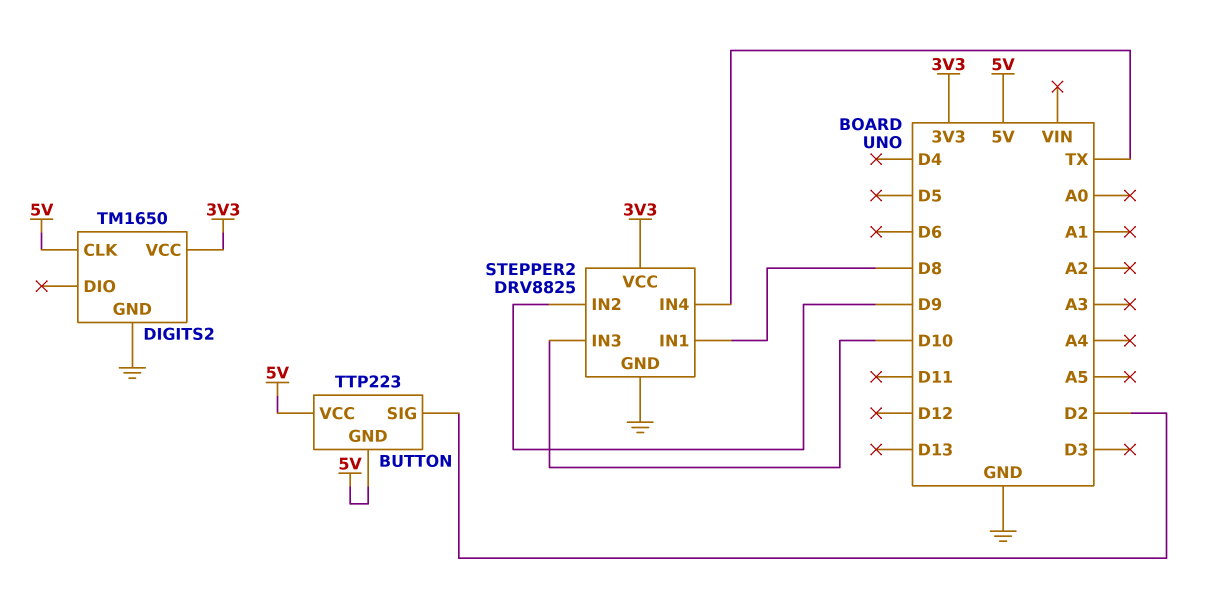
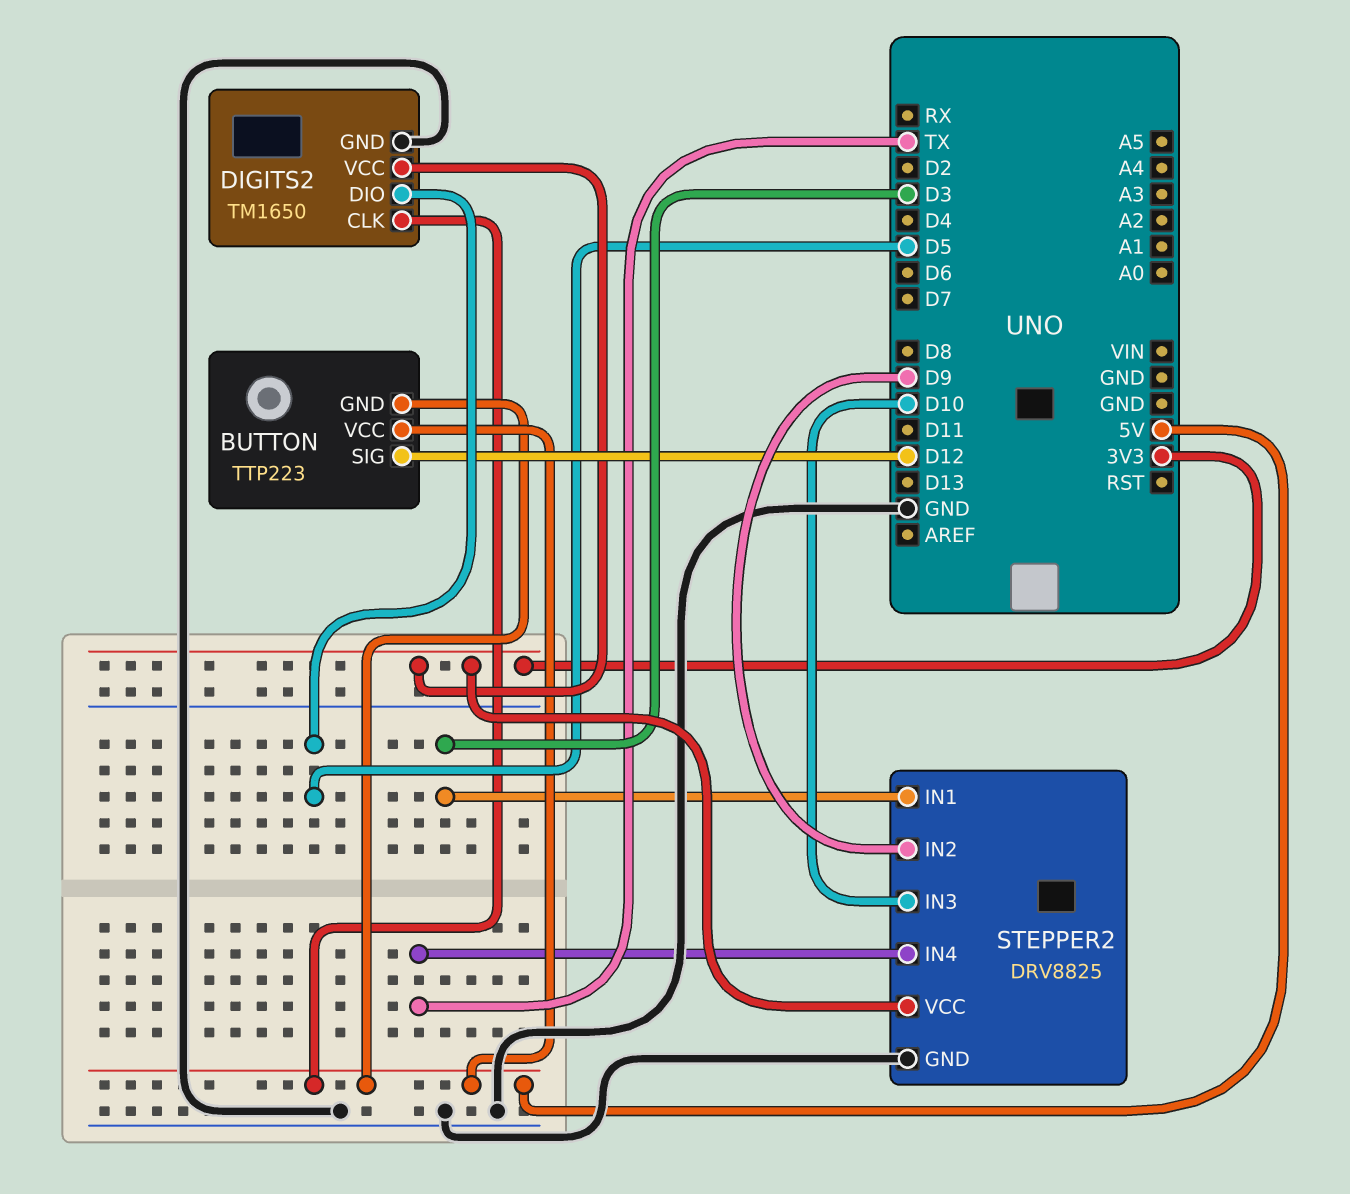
BUTTON pin SIG: D2 -> D12
DIGITS2 pin DIO: none -> D5
STEPPER2 pin IN1: D8 -> D3

